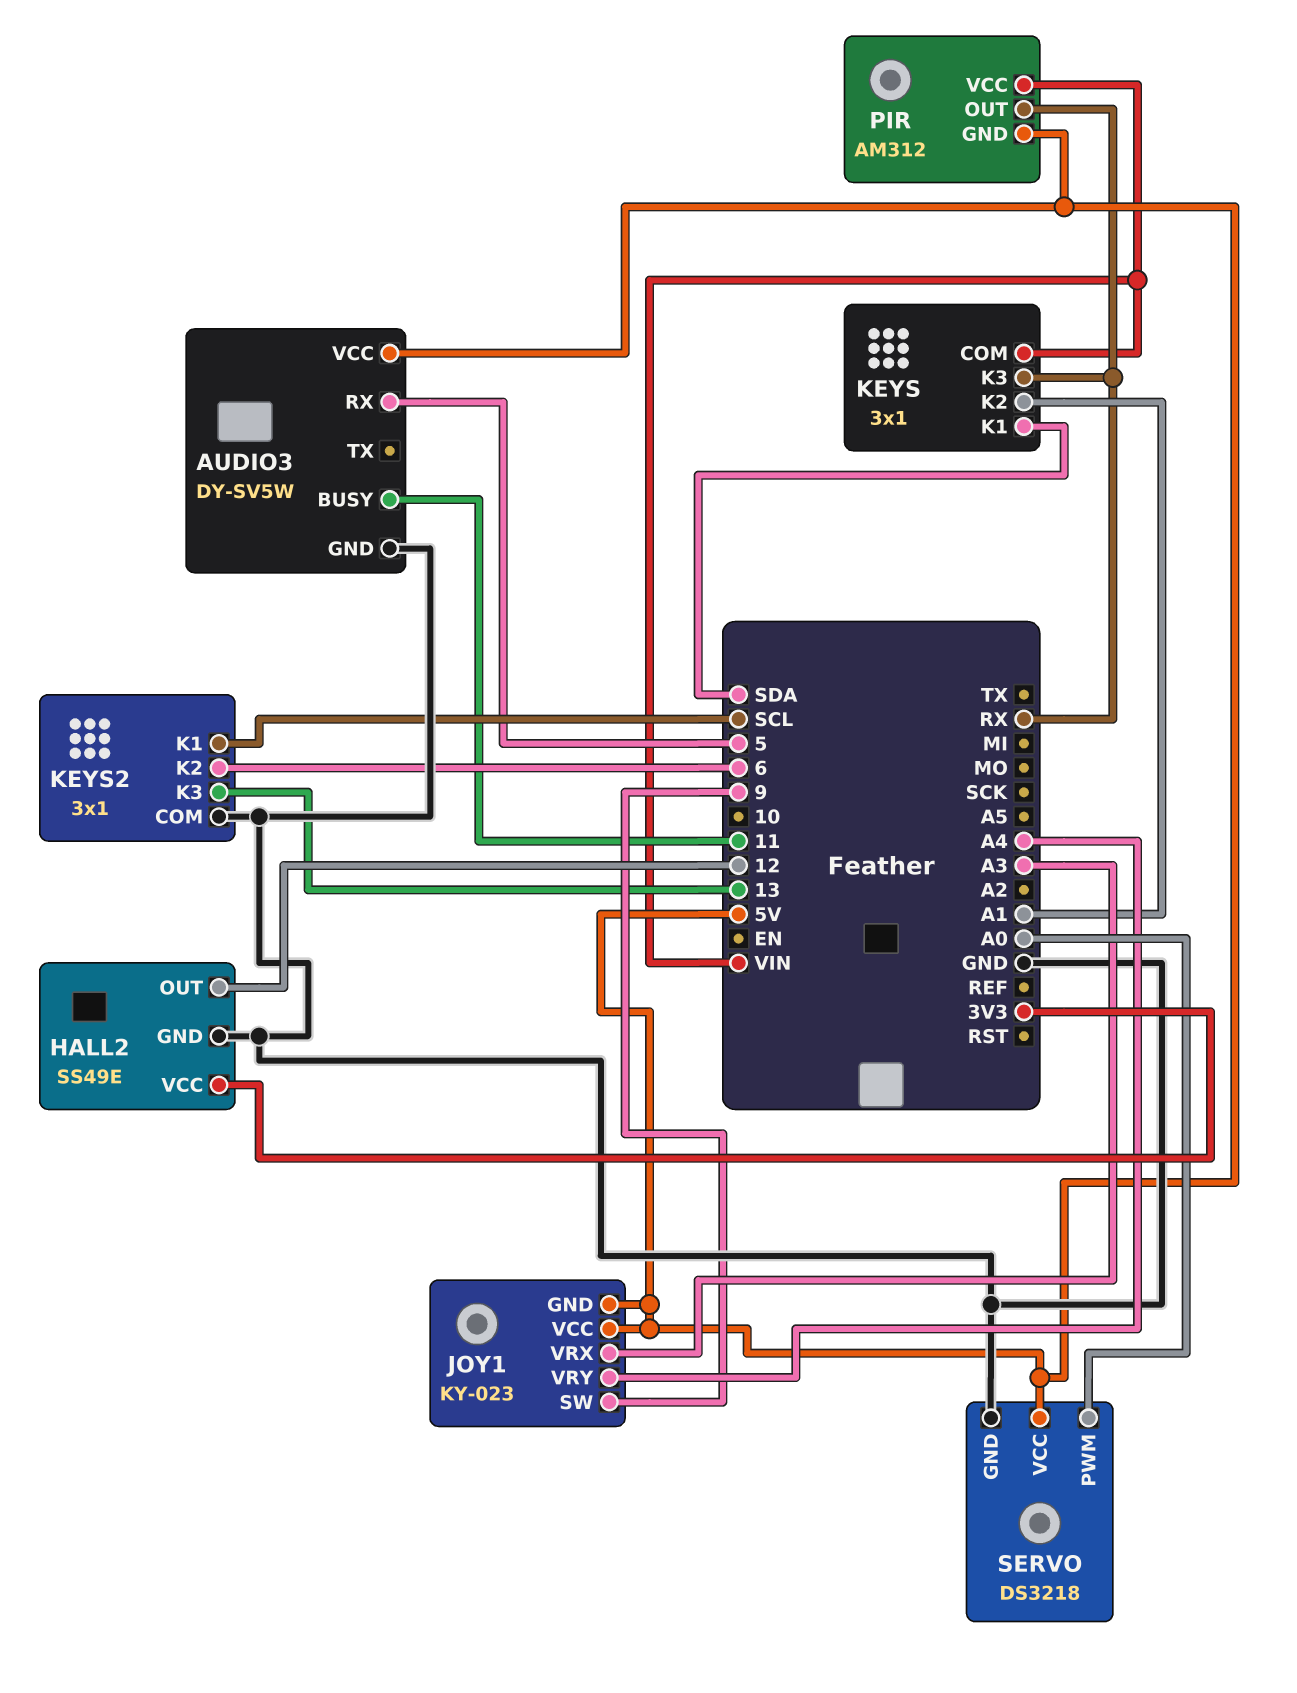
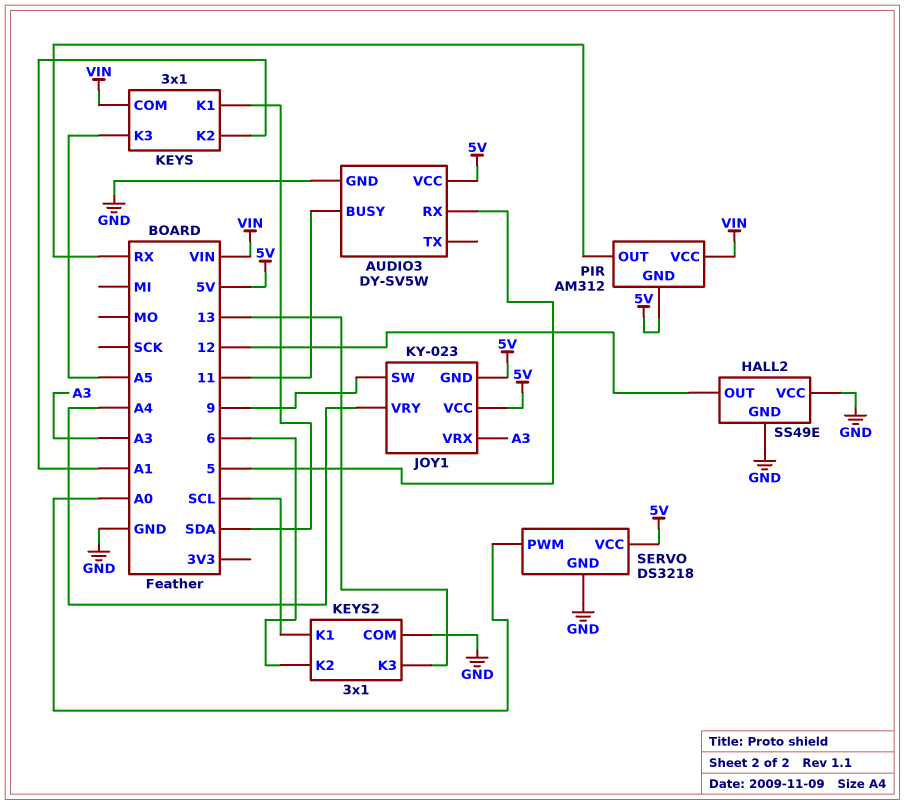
HALL2 pin VCC: 3V3 -> GND
KEYS pin K3: RX -> A5

